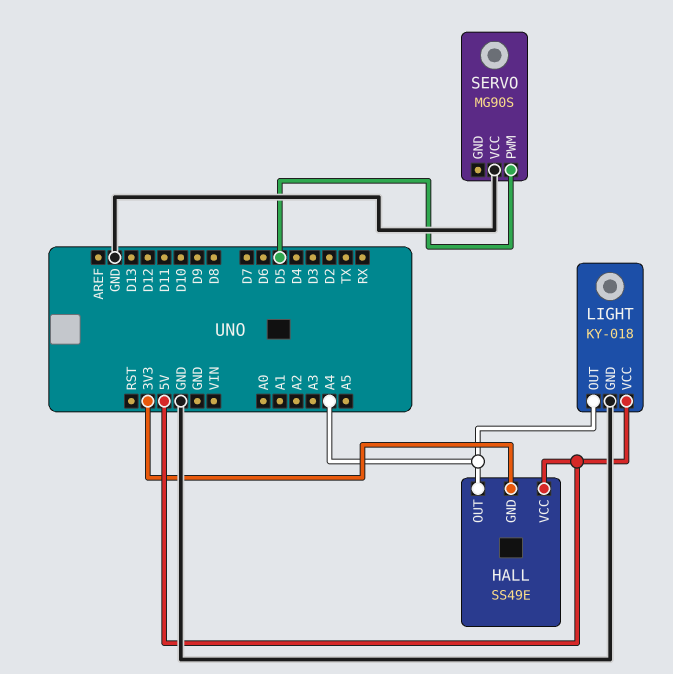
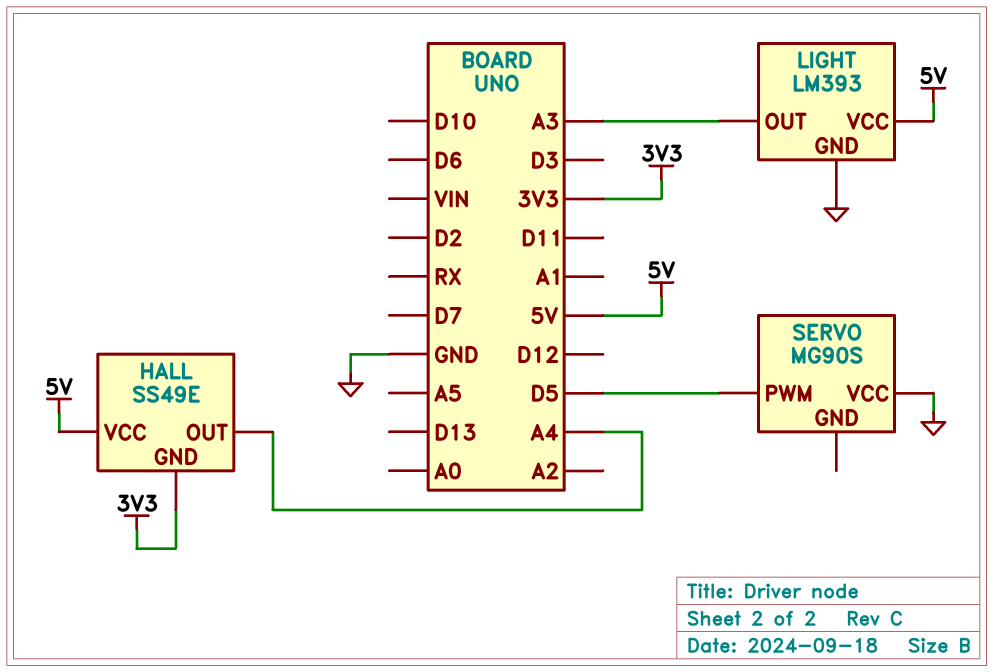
LIGHT: KY-018 -> LM393
LIGHT pin OUT: A4 -> A3

